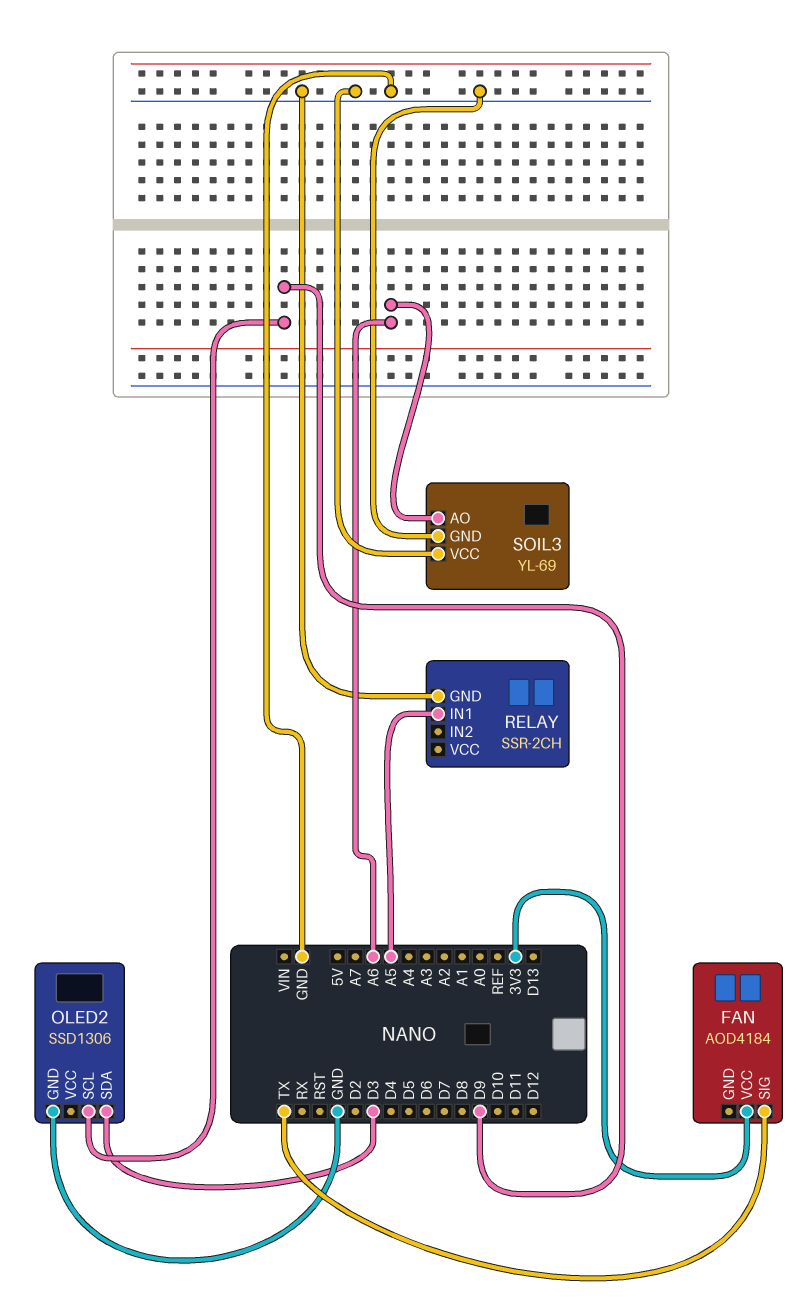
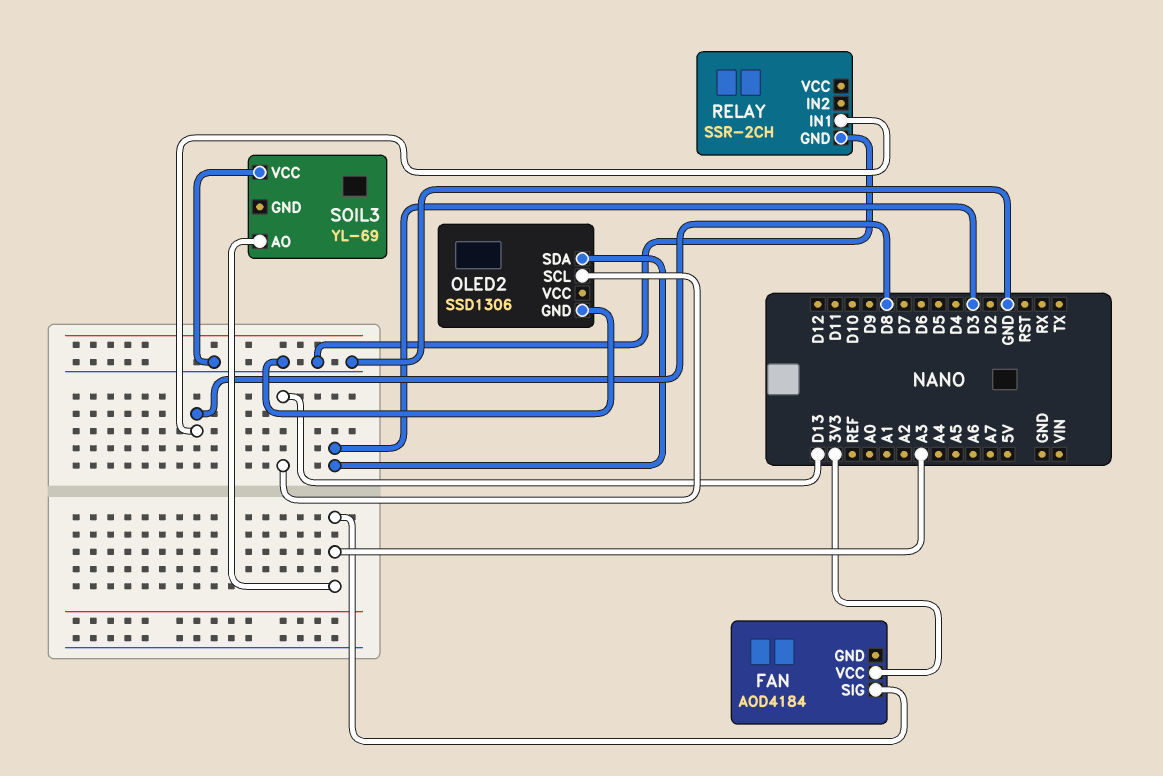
FAN pin SIG: TX -> A3
OLED2 pin SCL: D9 -> D13
RELAY pin IN1: A5 -> D8
SOIL3 pin AO: A6 -> A3
SOIL3 pin GND: GND -> none

